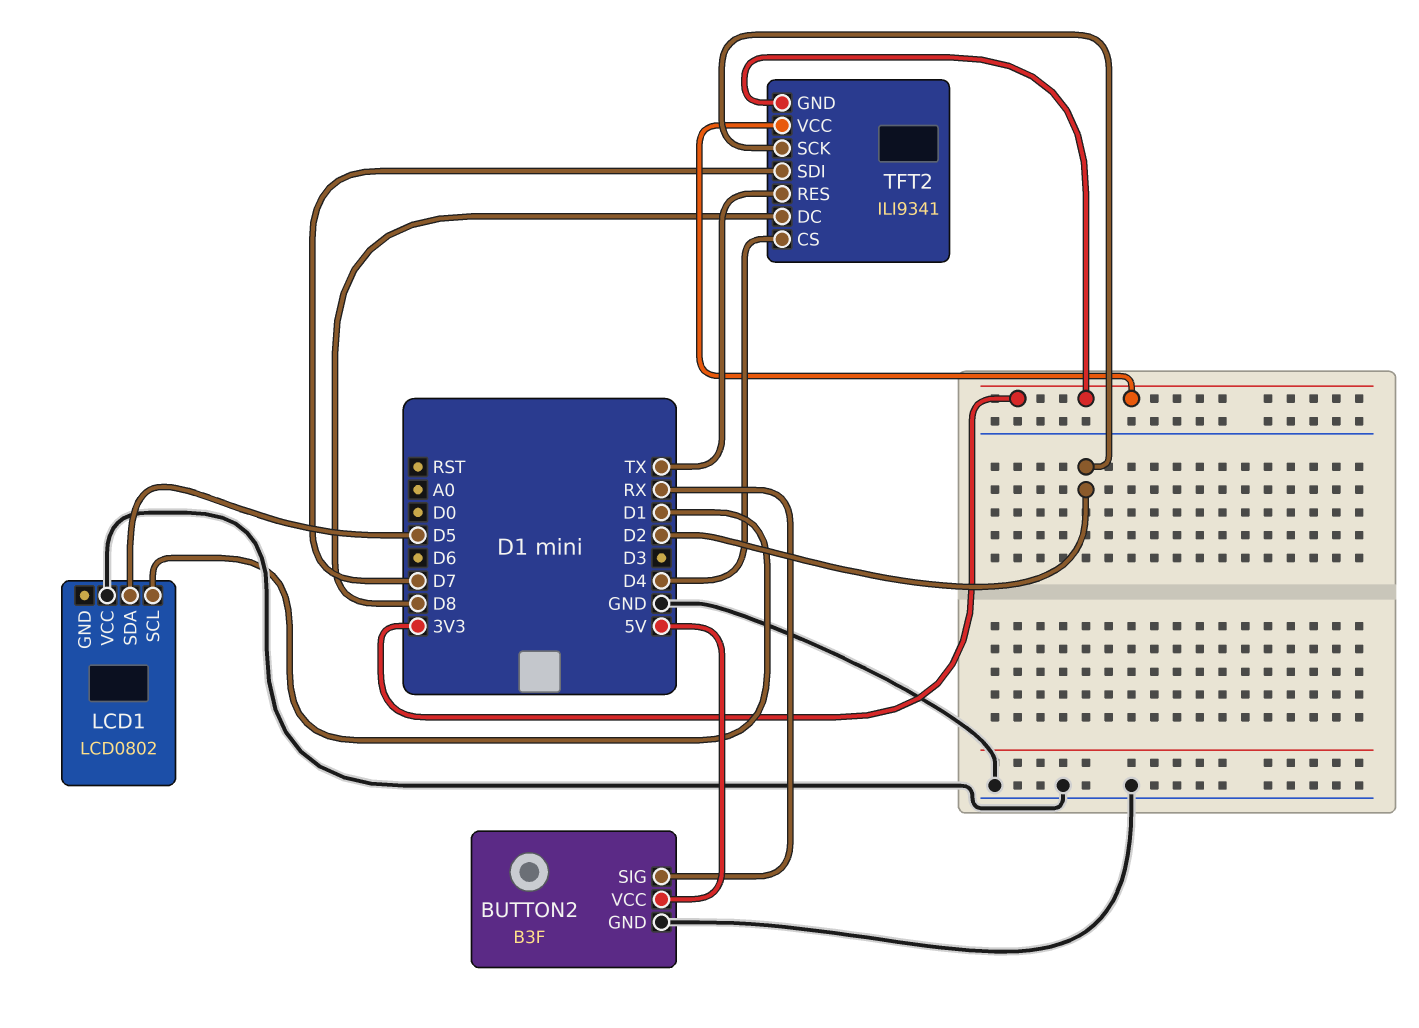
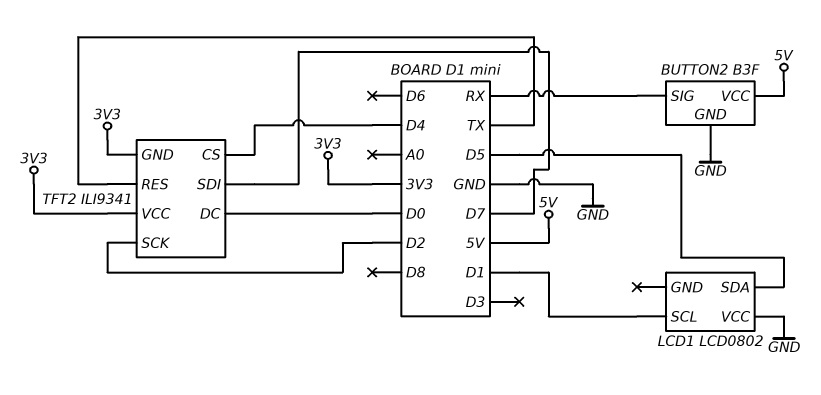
TFT2 pin DC: D8 -> D0

